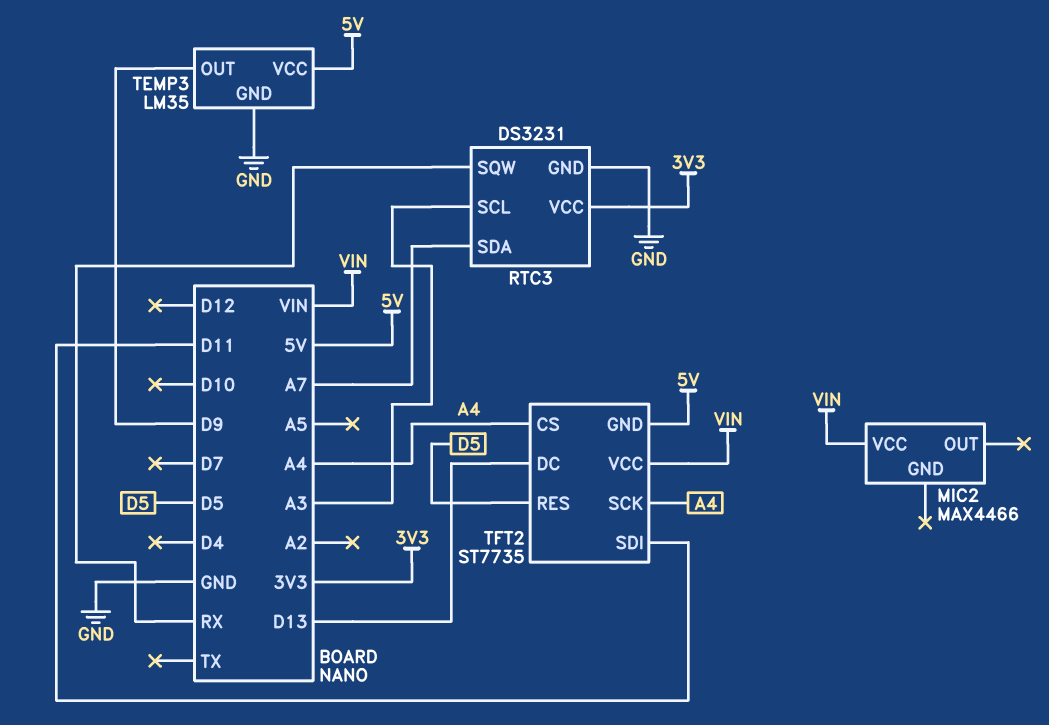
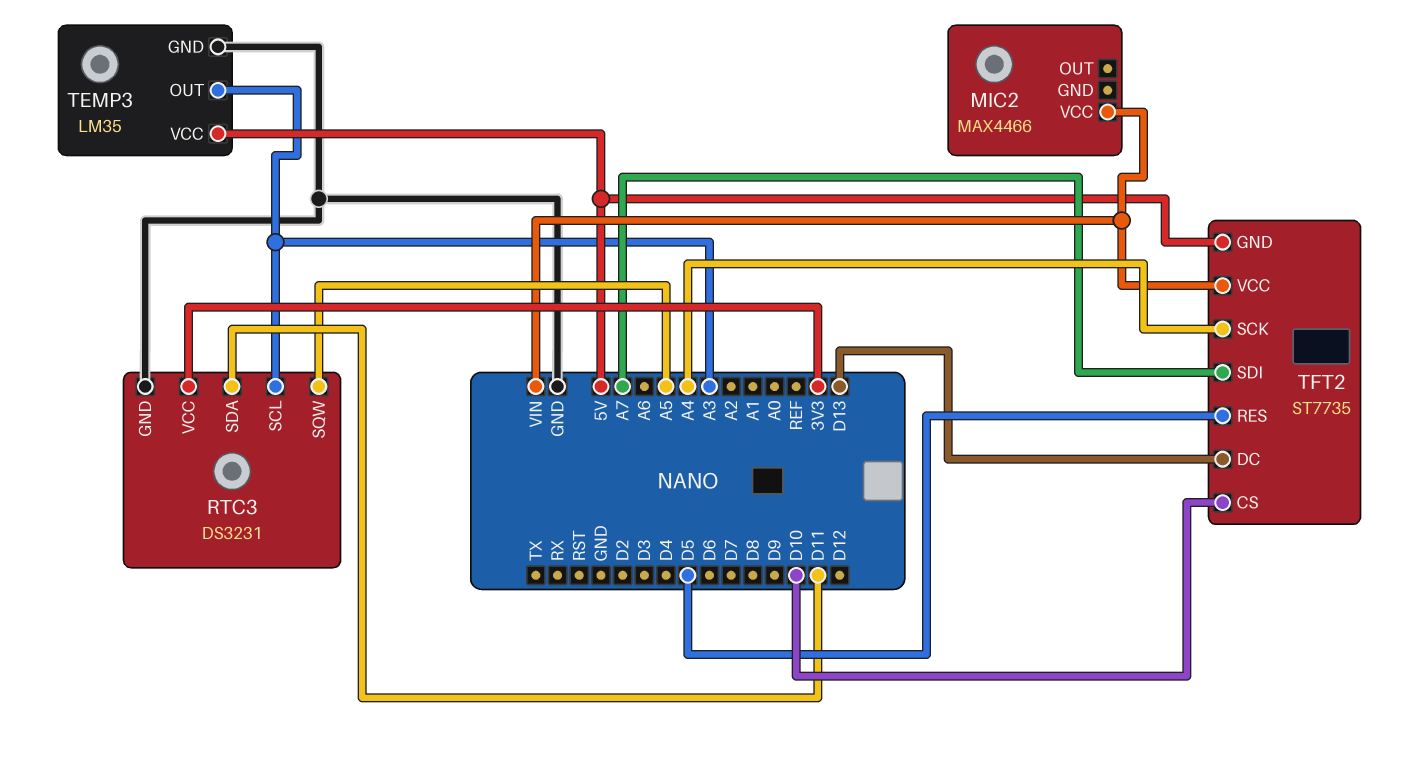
RTC3 pin SDA: A7 -> D11
RTC3 pin SQW: RX -> A5
TEMP3 pin OUT: D9 -> A3
TFT2 pin CS: A4 -> D10
TFT2 pin SDI: D11 -> A7

